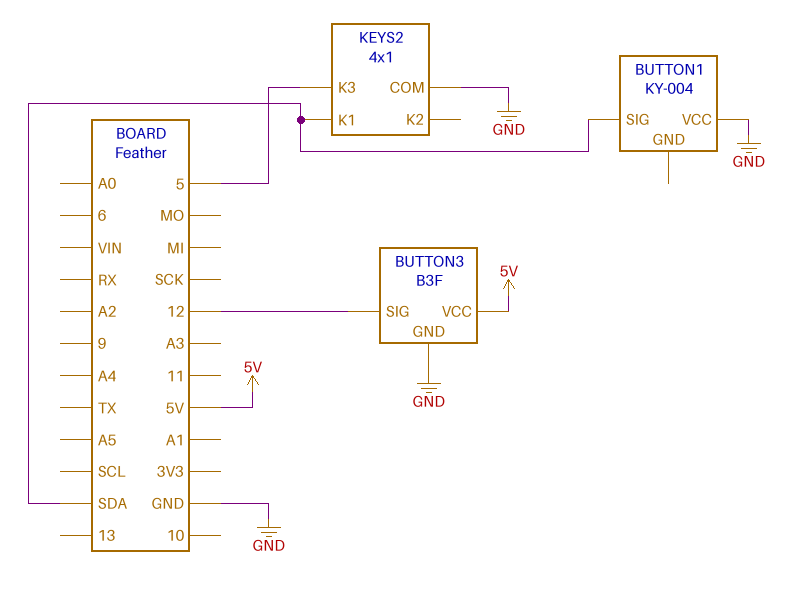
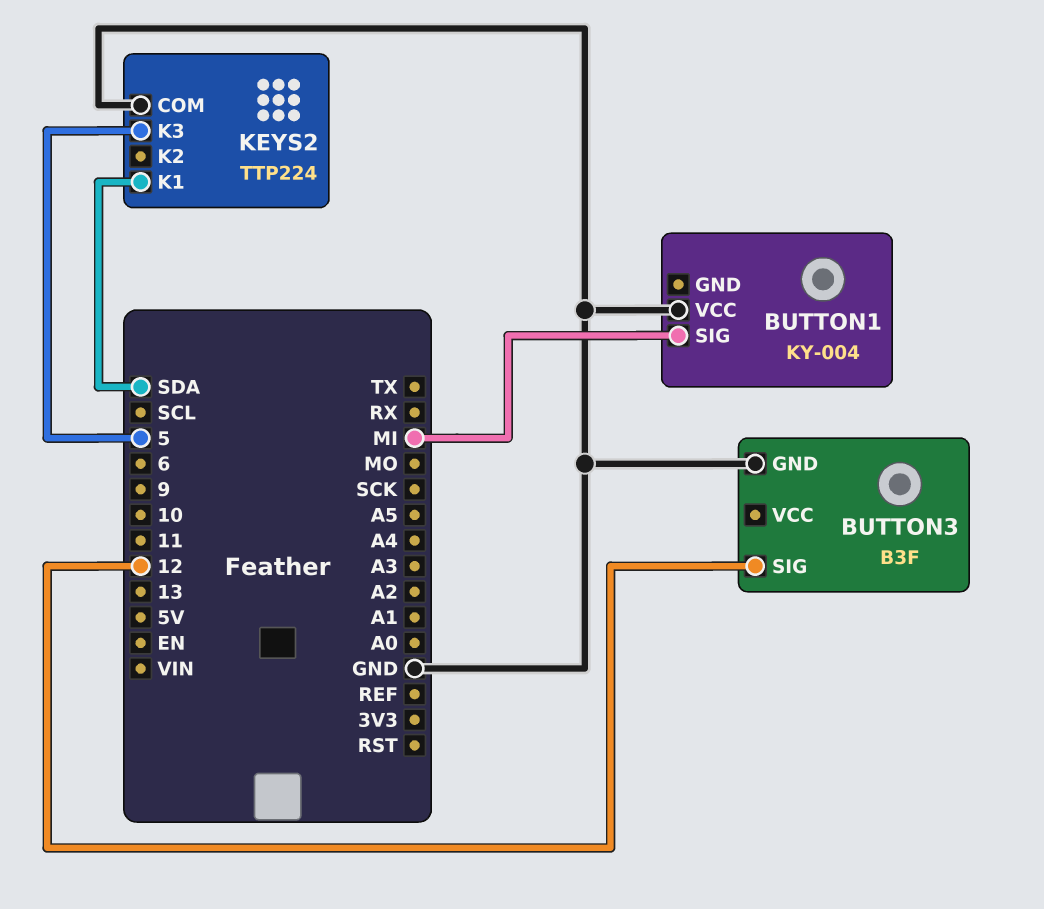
BUTTON1 pin SIG: SDA -> MI
BUTTON3 pin VCC: 5V -> none
KEYS2: 4x1 -> TTP224

